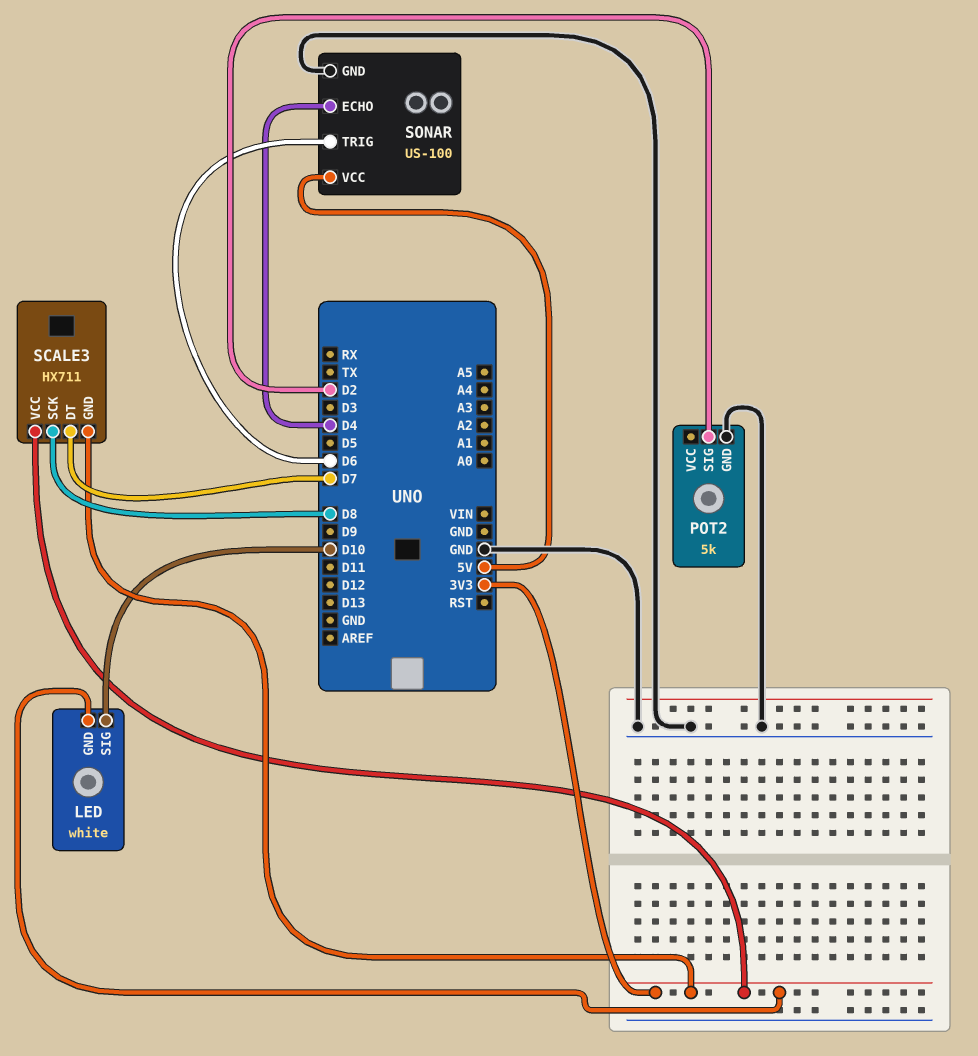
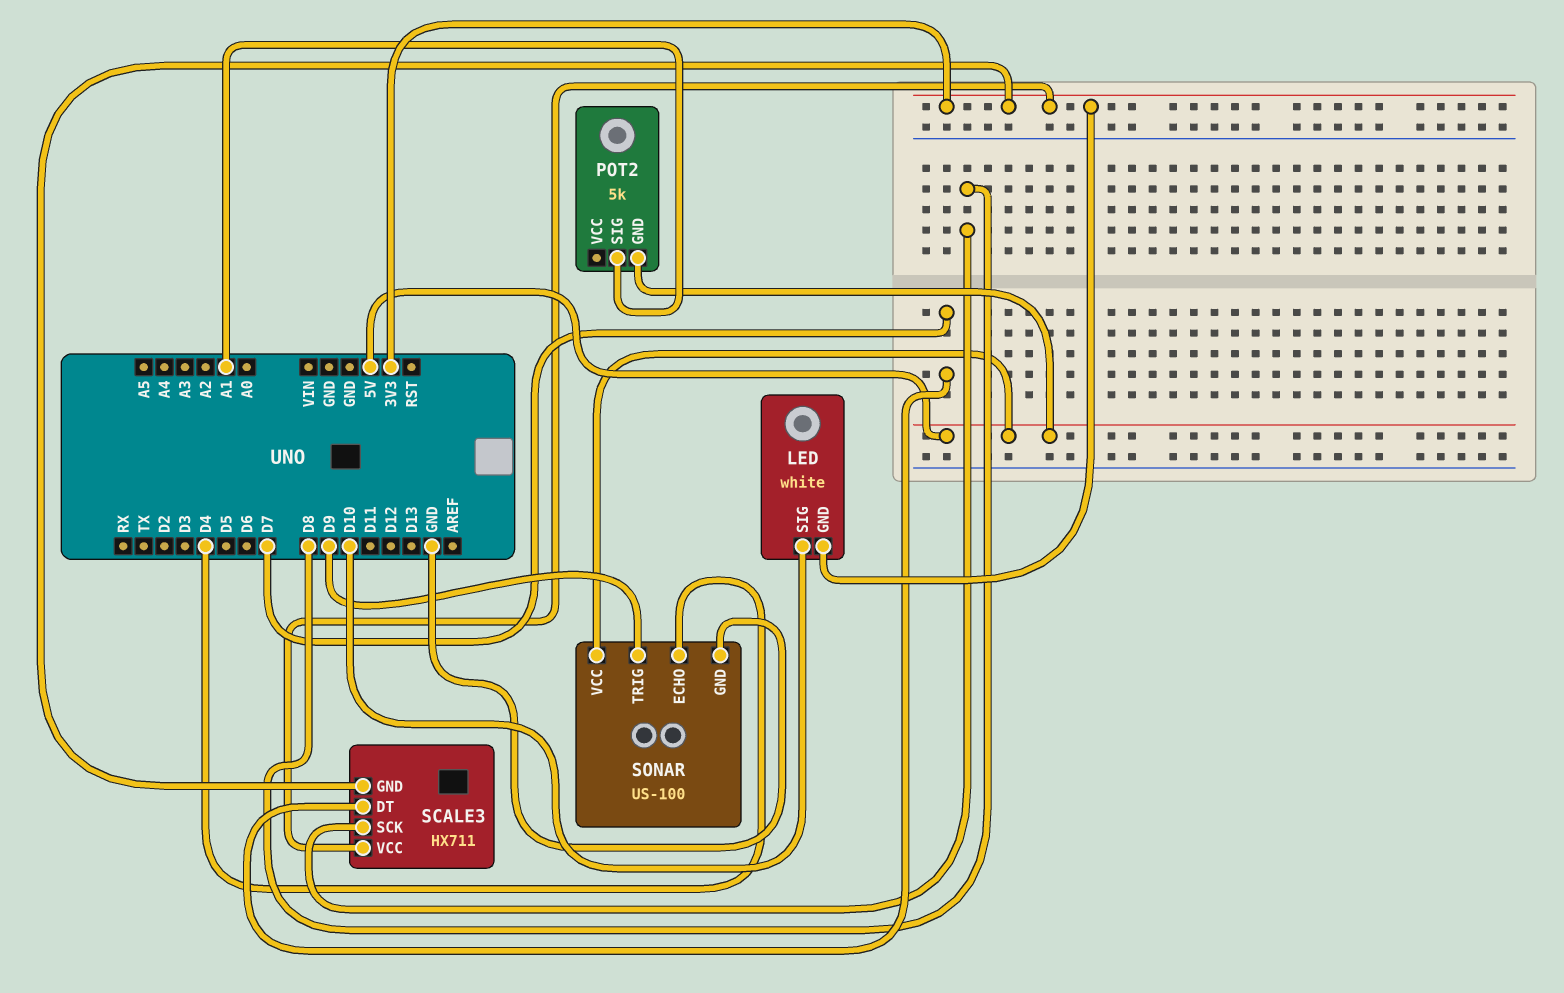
POT2 pin GND: GND -> 5V
POT2 pin SIG: D2 -> A1
SONAR pin TRIG: D6 -> D9

